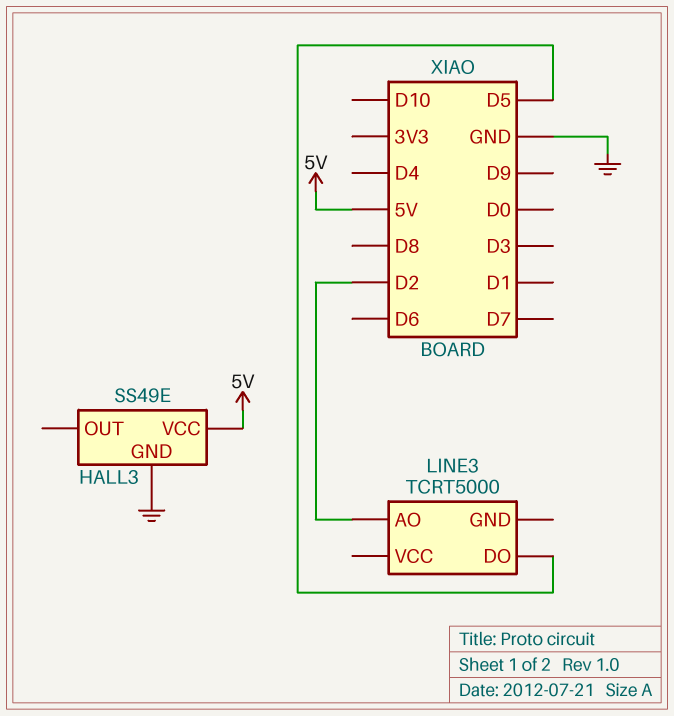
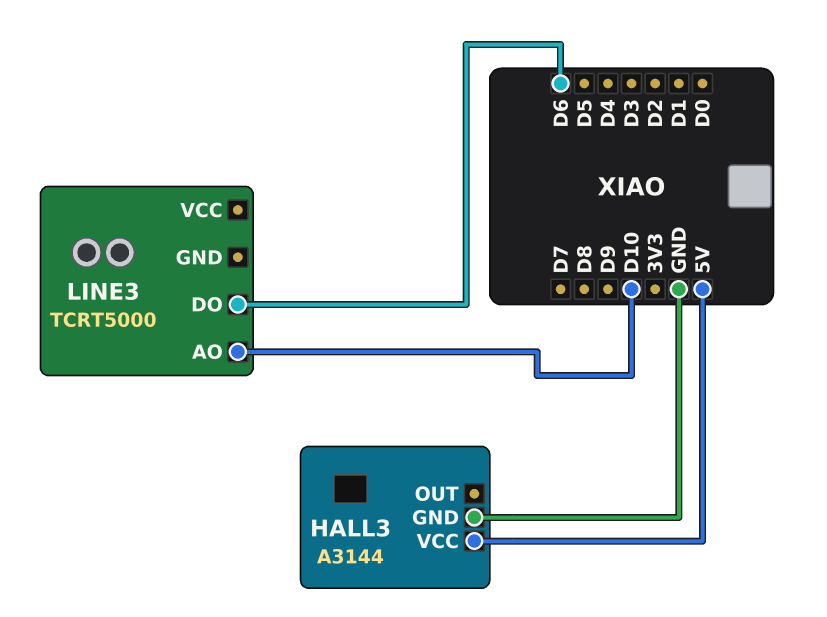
HALL3: SS49E -> A3144
LINE3 pin AO: D2 -> D10
LINE3 pin DO: D5 -> D6

